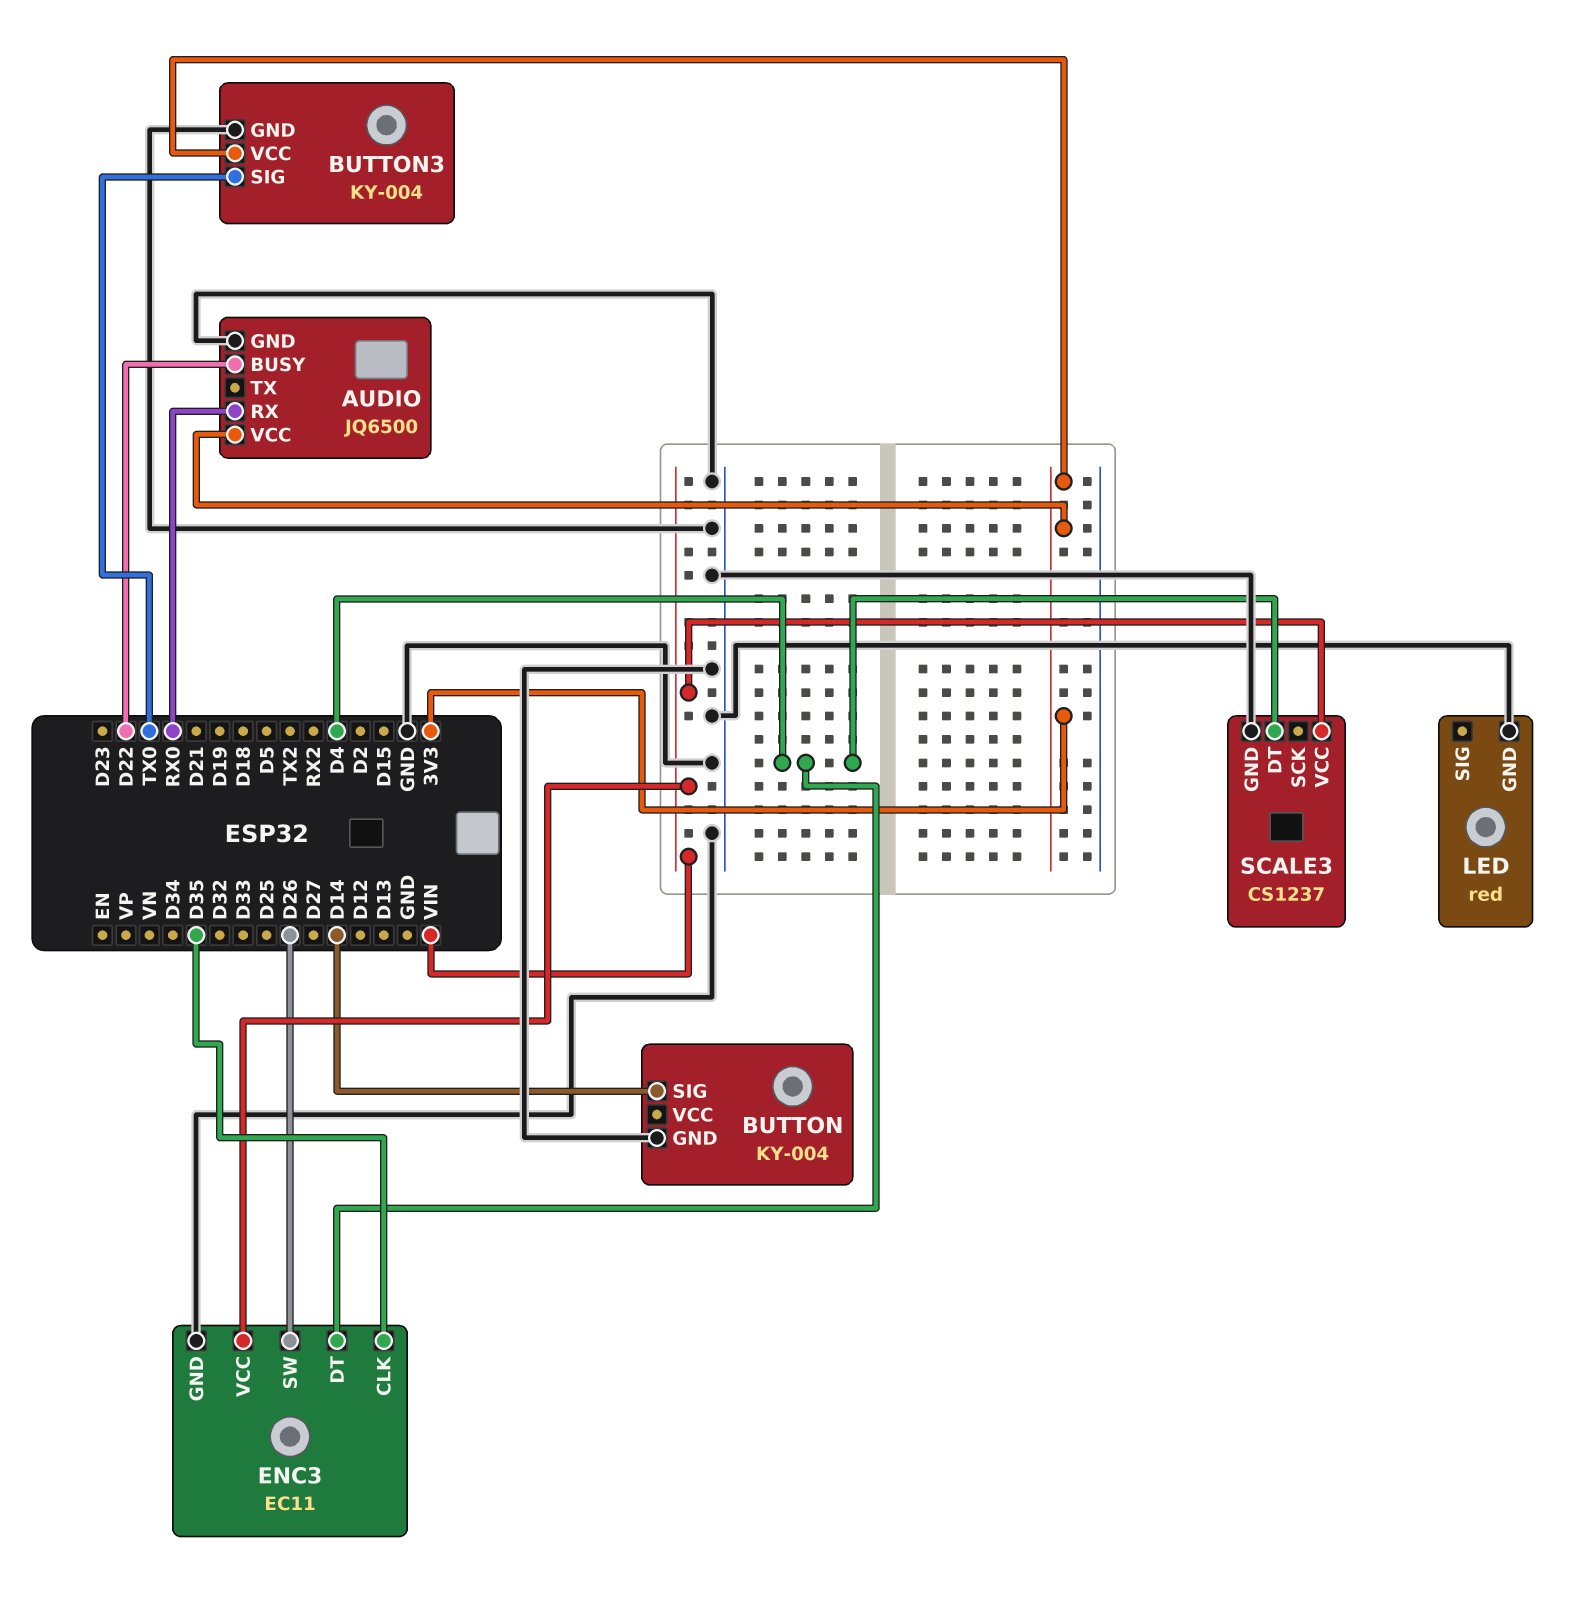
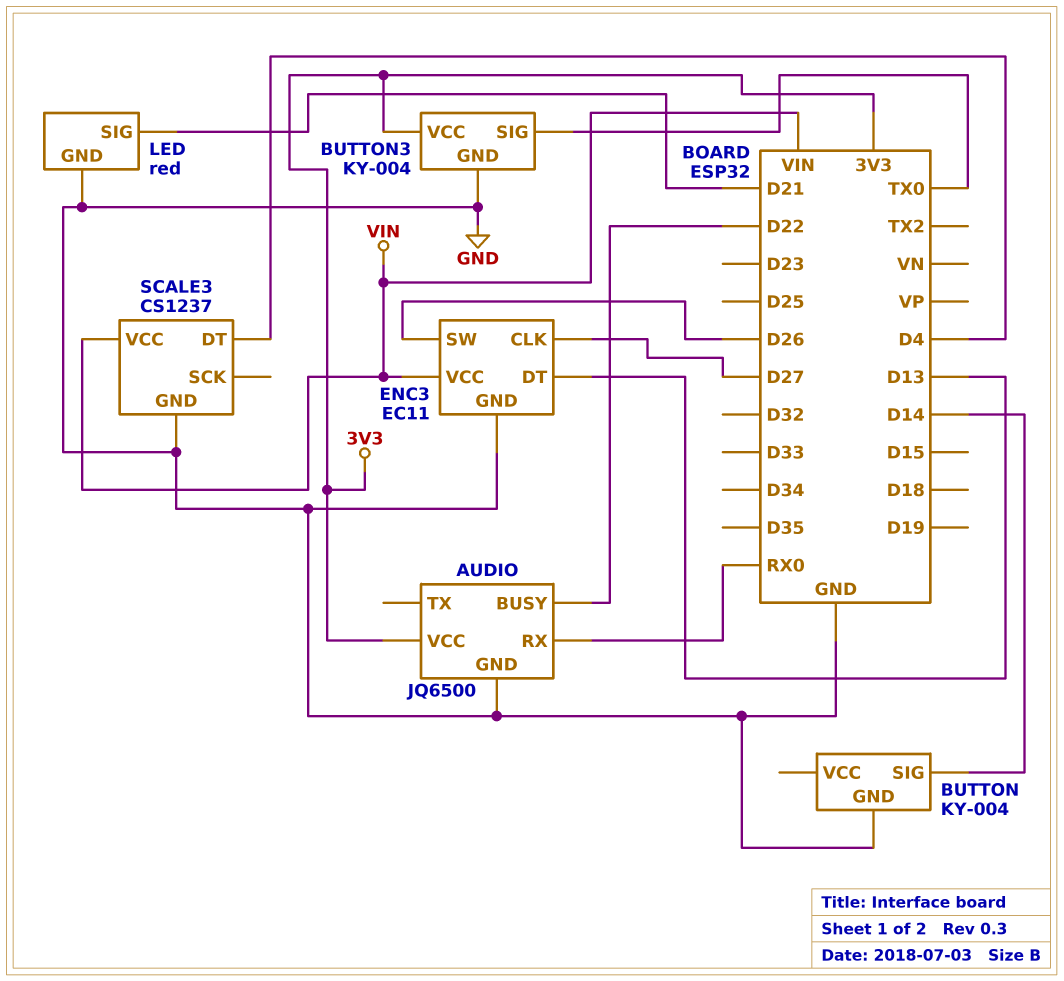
ENC3 pin CLK: D35 -> D27
ENC3 pin DT: D4 -> D13
LED pin SIG: none -> D21

